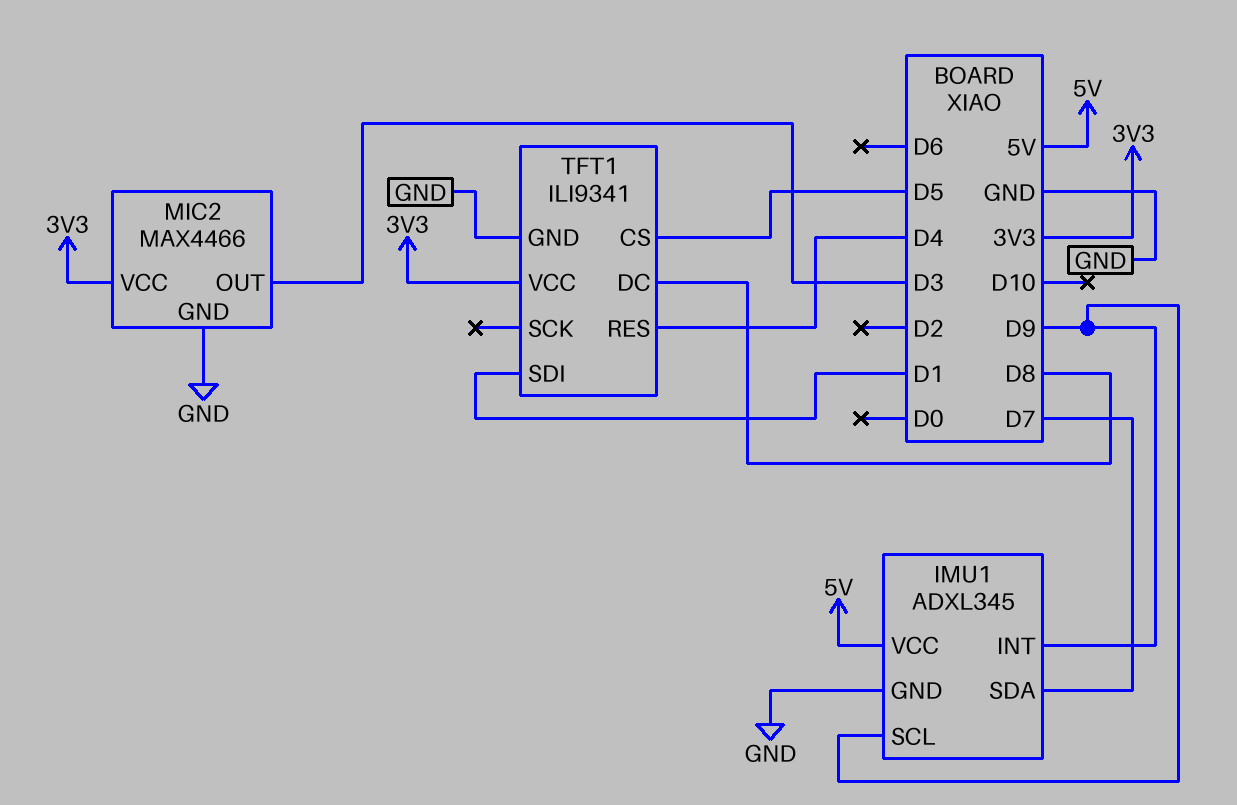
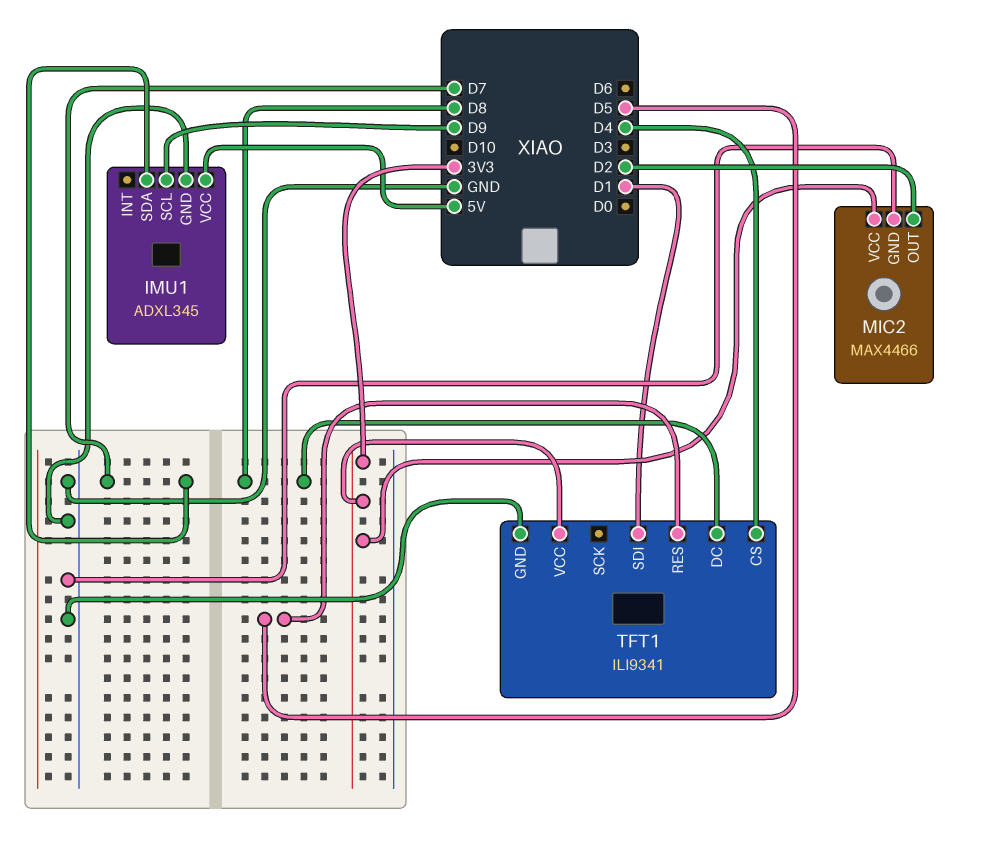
IMU1 pin INT: D9 -> none
MIC2 pin OUT: D3 -> D2
TFT1 pin CS: D5 -> D4
TFT1 pin RES: D4 -> D5

